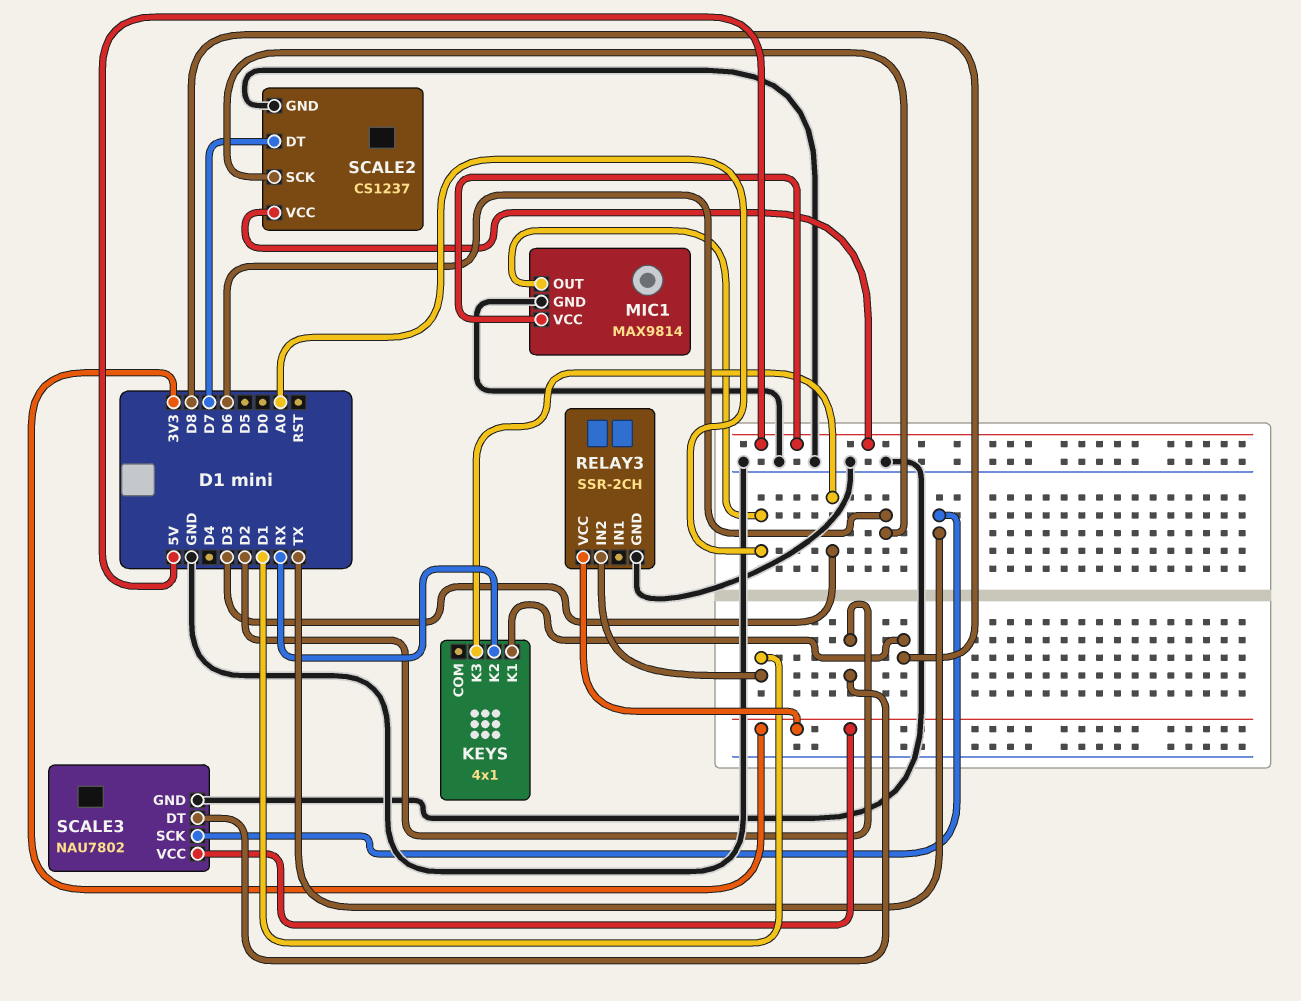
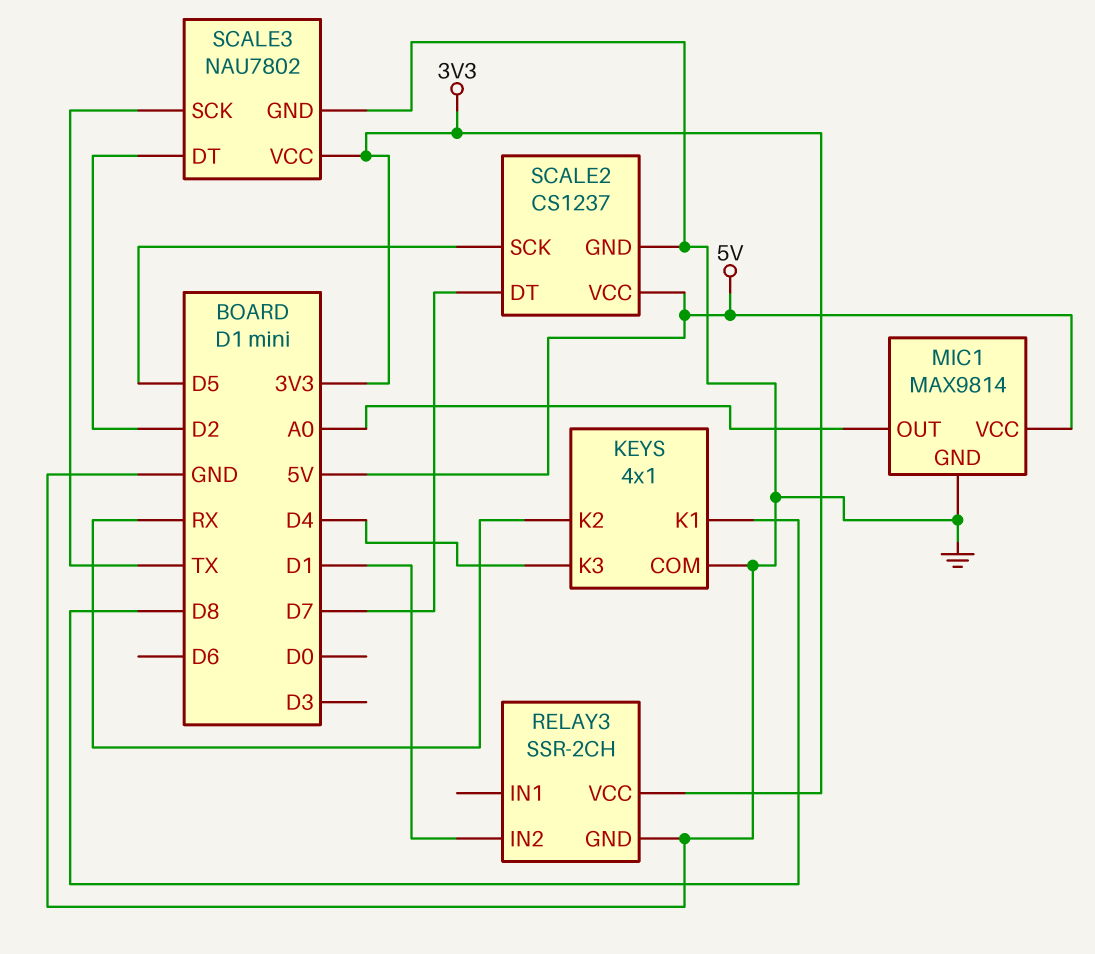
KEYS pin COM: none -> GND
KEYS pin K3: D3 -> D4
SCALE2 pin SCK: D6 -> D5

